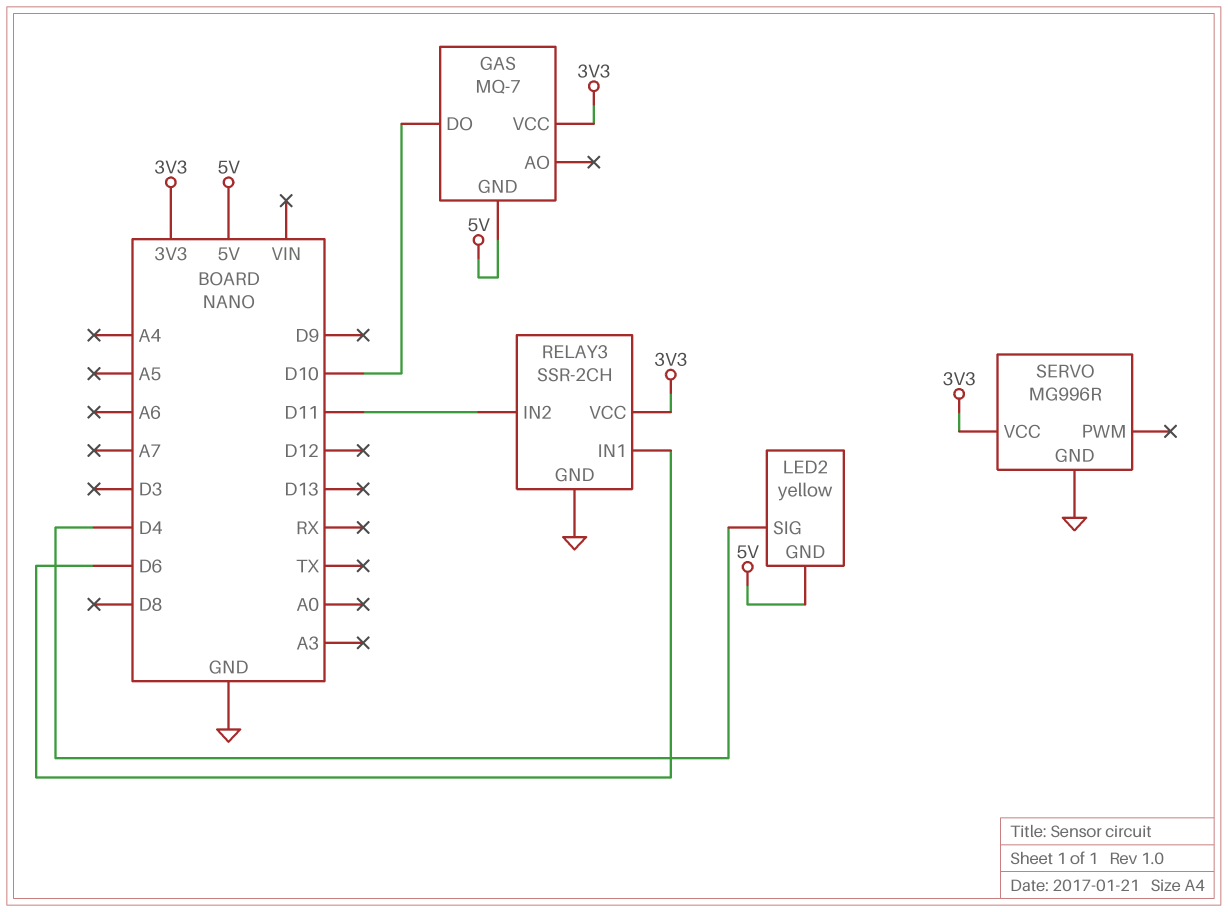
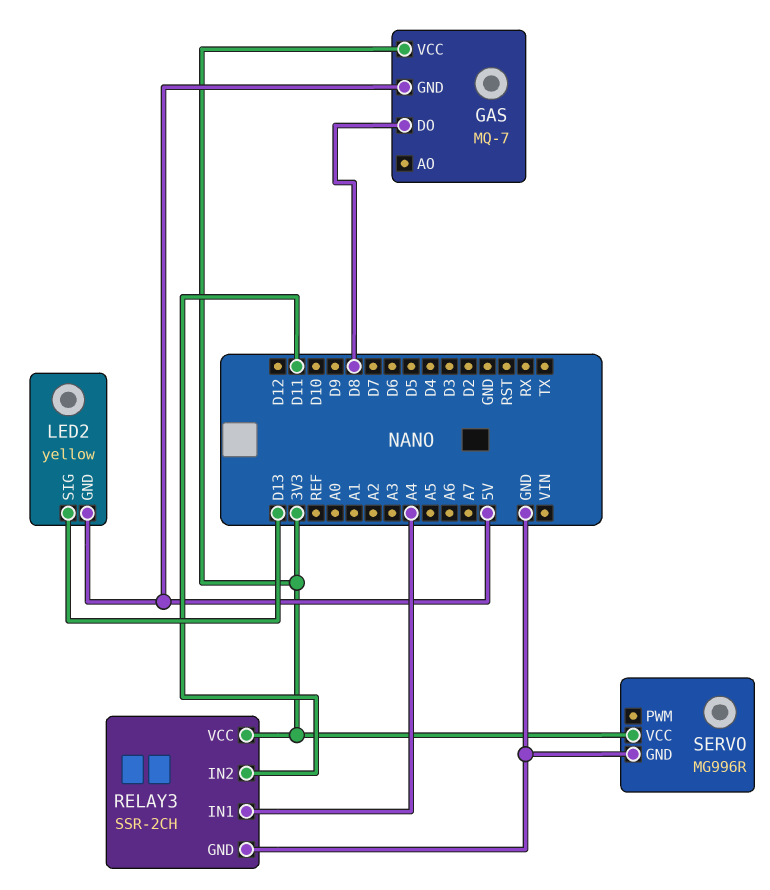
GAS pin DO: D10 -> D8
LED2 pin SIG: D4 -> D13
RELAY3 pin IN1: D6 -> A4

